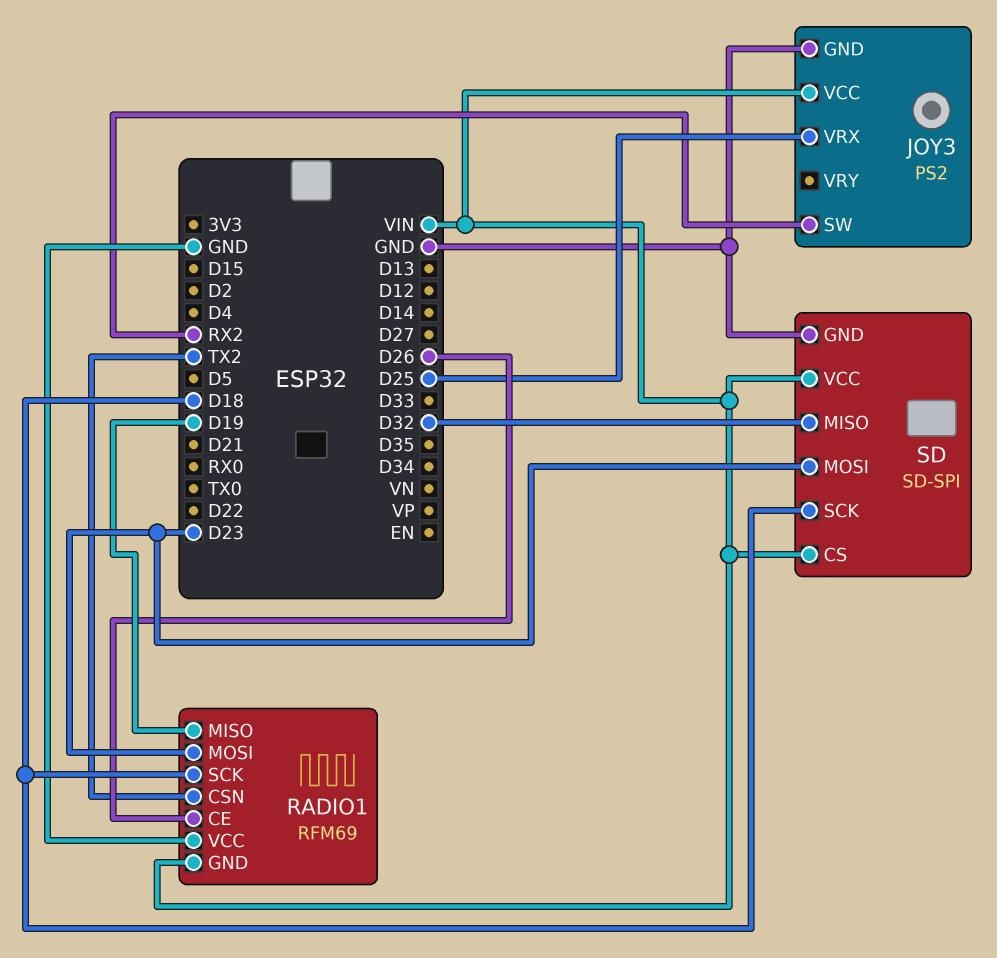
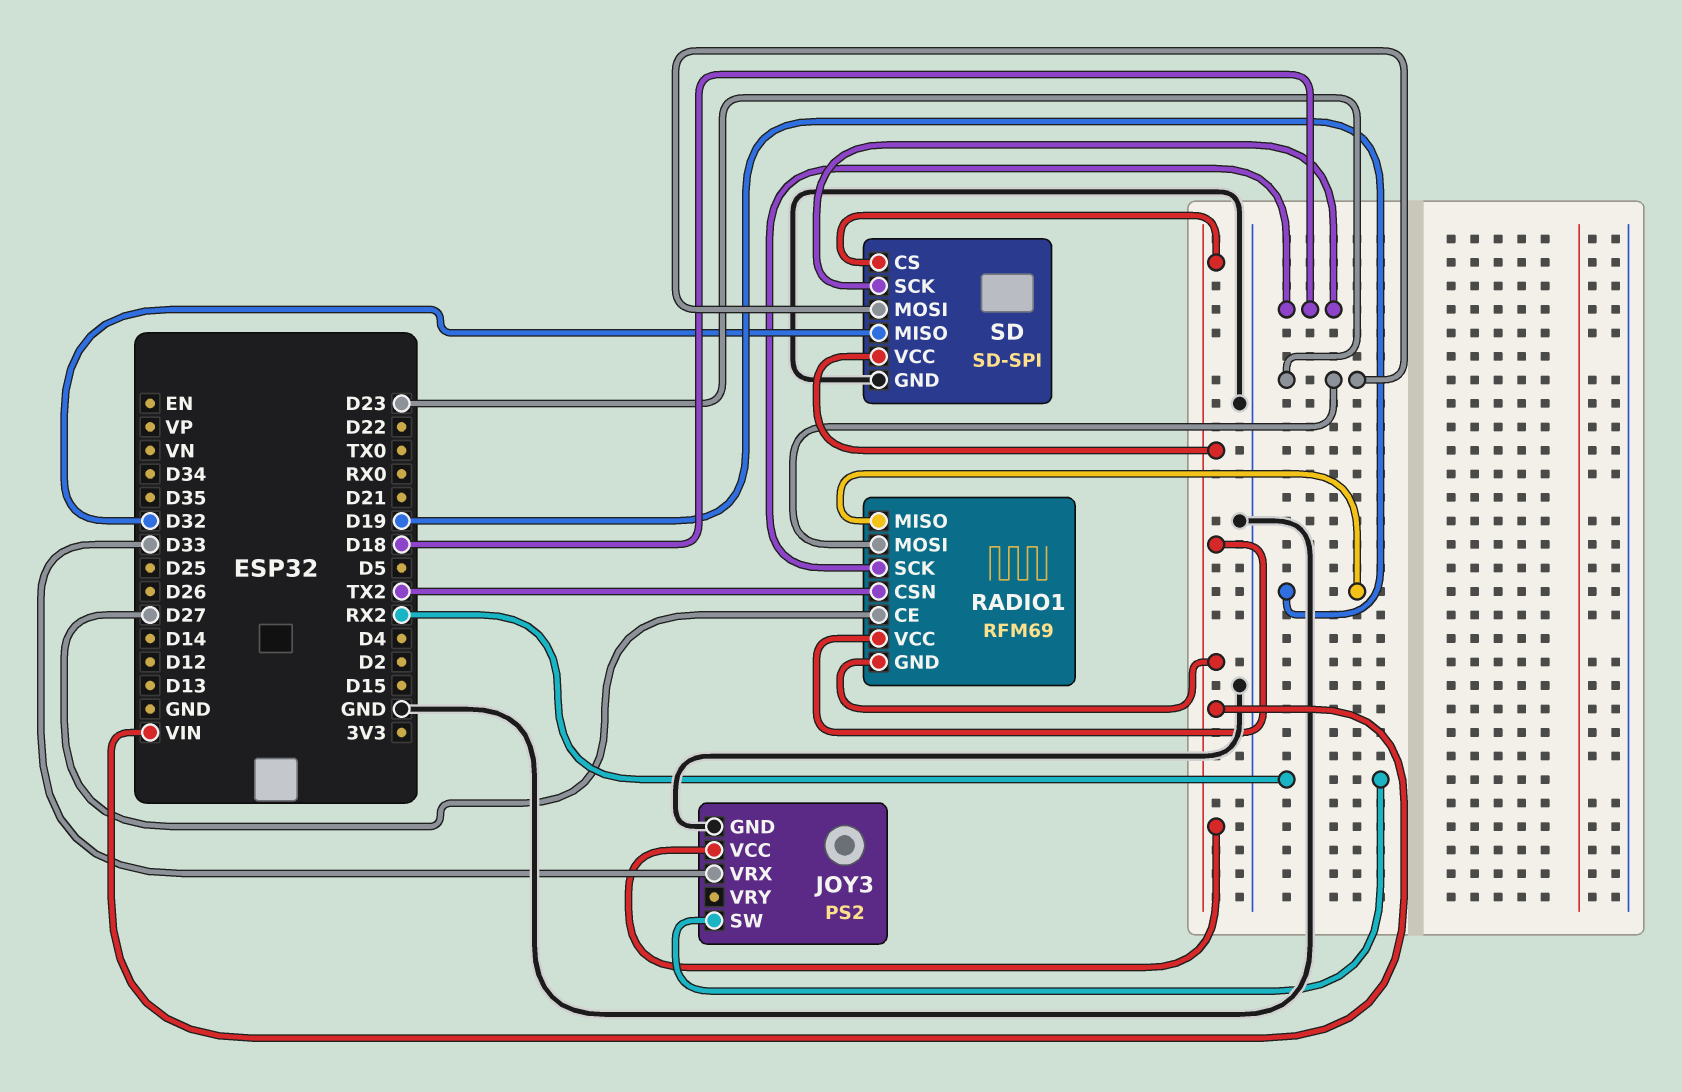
JOY3 pin VRX: D25 -> D33
RADIO1 pin CE: D26 -> D27
RADIO1 pin VCC: GND -> VIN

